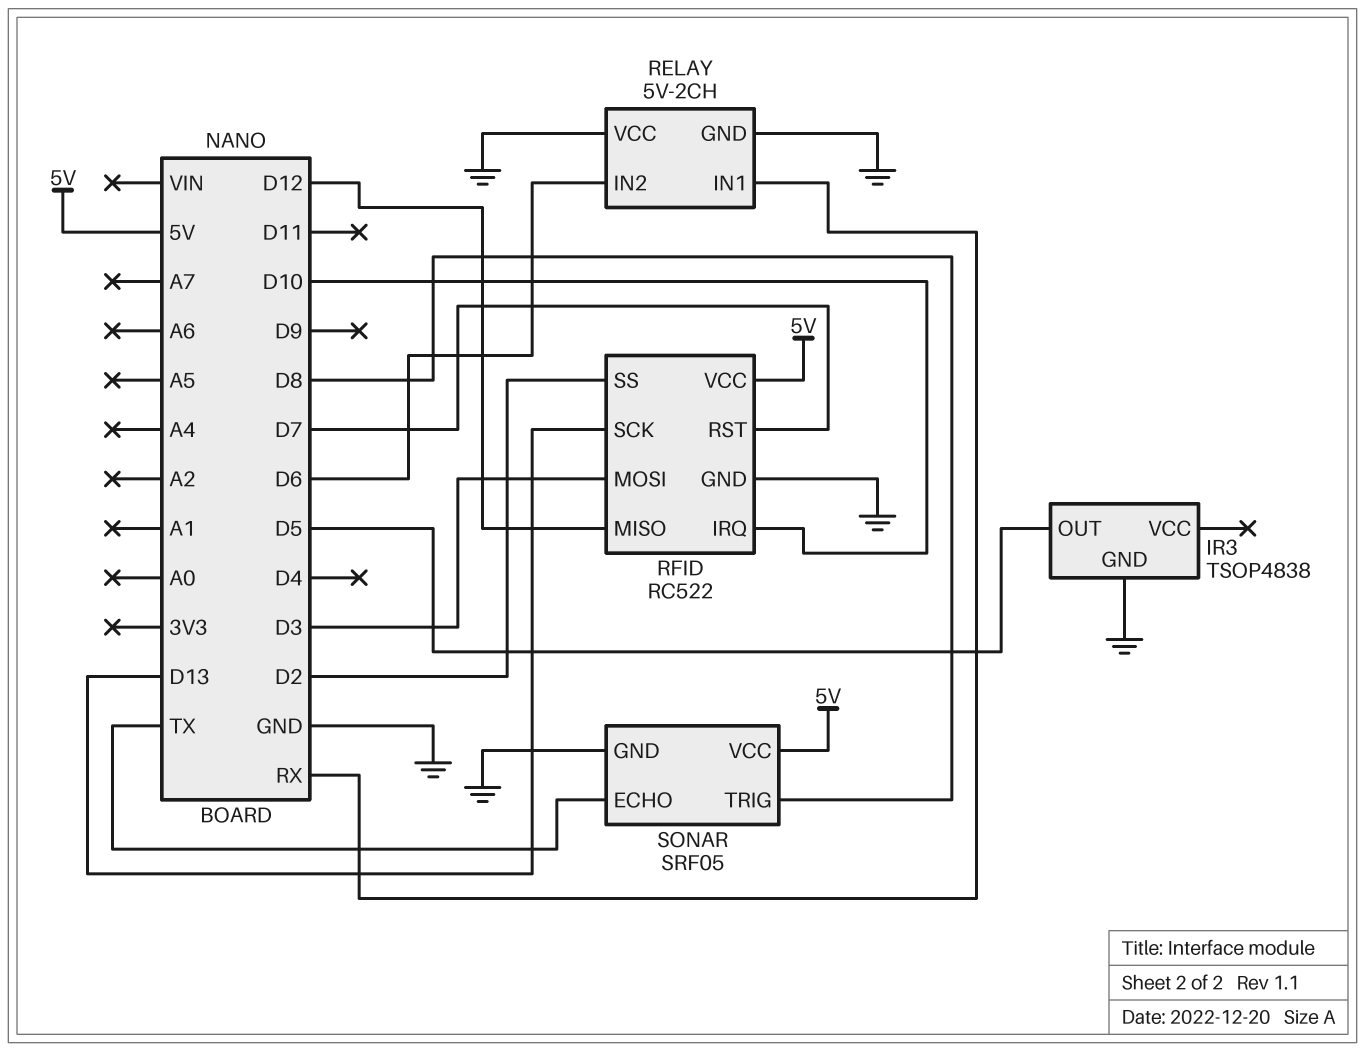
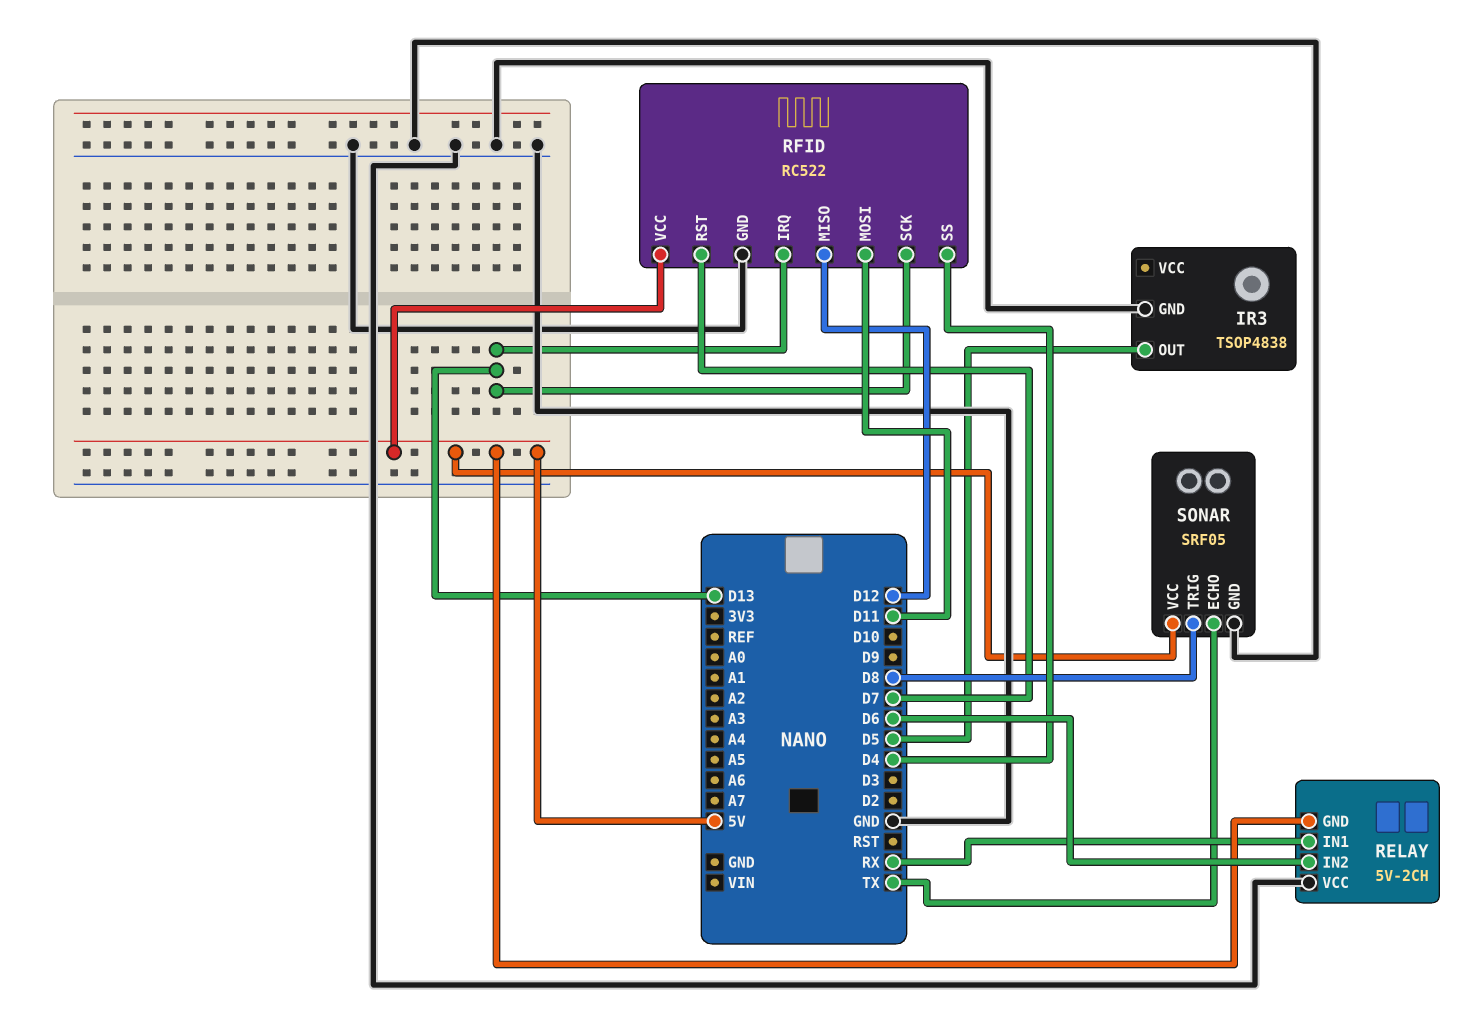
RELAY pin GND: GND -> 5V
RFID pin IRQ: D10 -> D13
RFID pin MOSI: D3 -> D11
RFID pin SS: D2 -> D4

